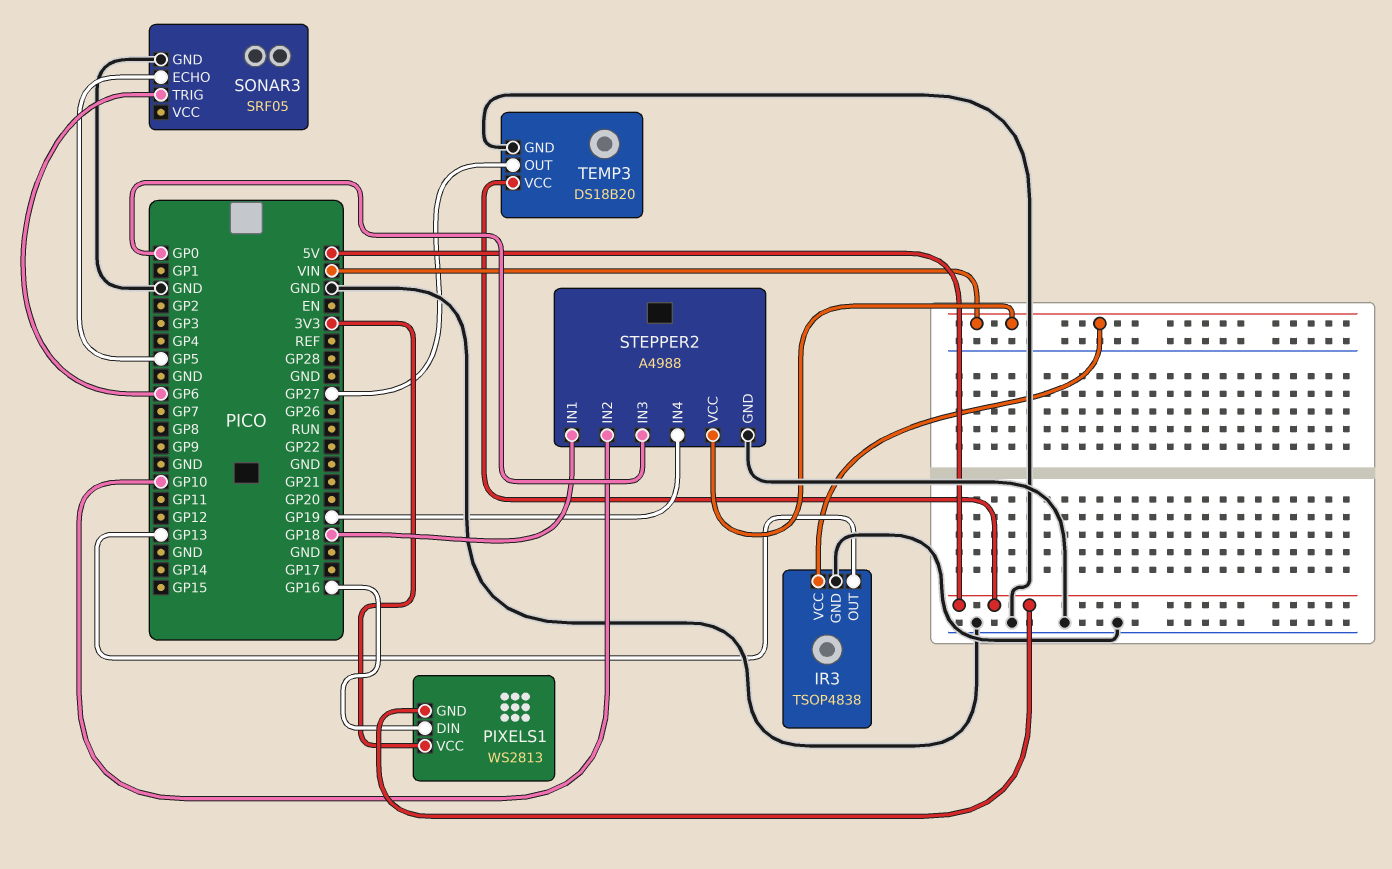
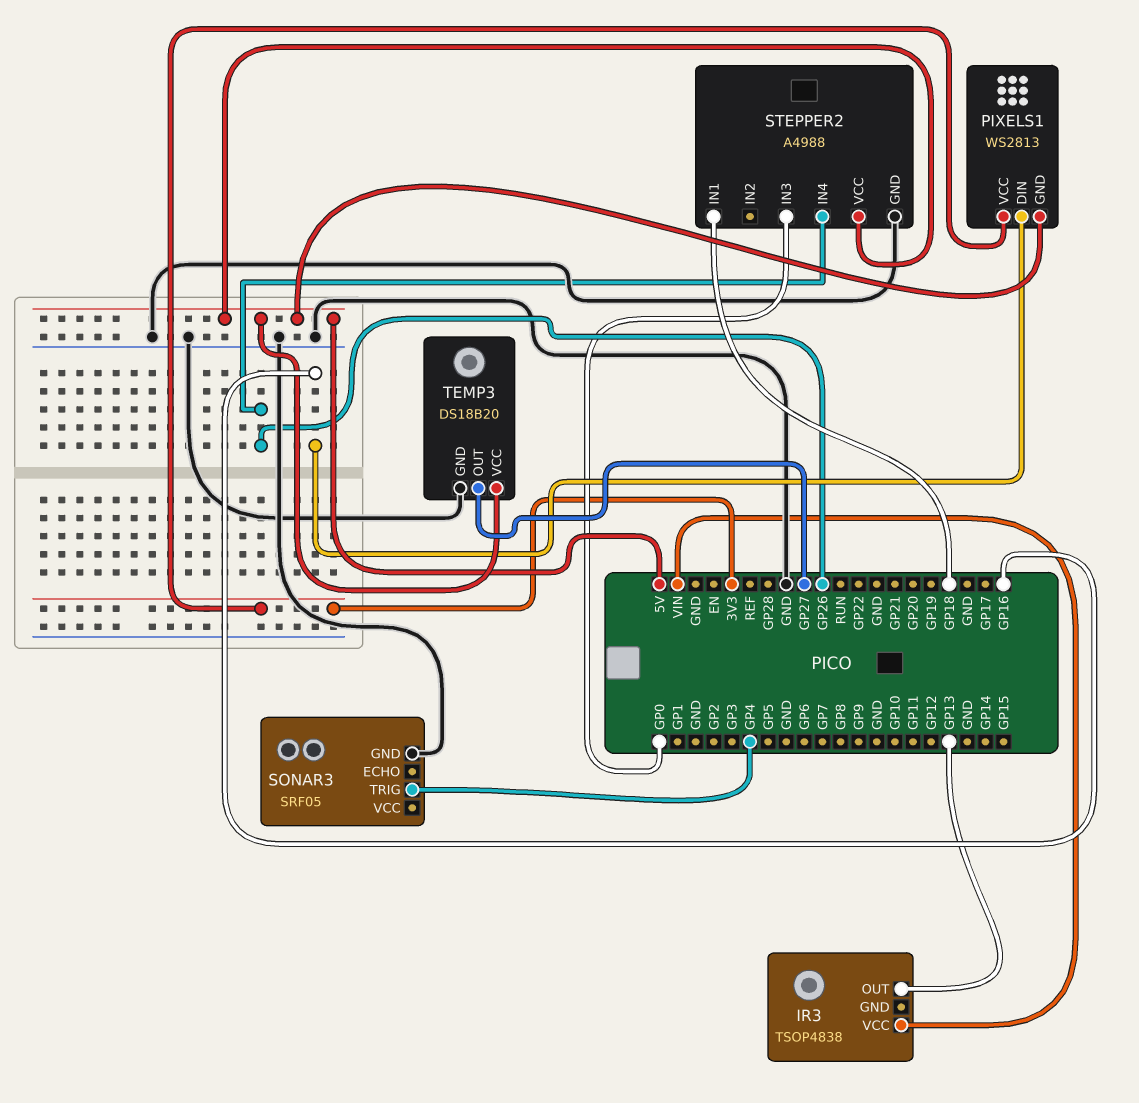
IR3 pin GND: GND -> none
SONAR3 pin ECHO: GP5 -> none
SONAR3 pin TRIG: GP6 -> GP4
STEPPER2 pin IN2: GP10 -> none
STEPPER2 pin IN4: GP19 -> GP26
STEPPER2 pin VCC: VIN -> 5V

